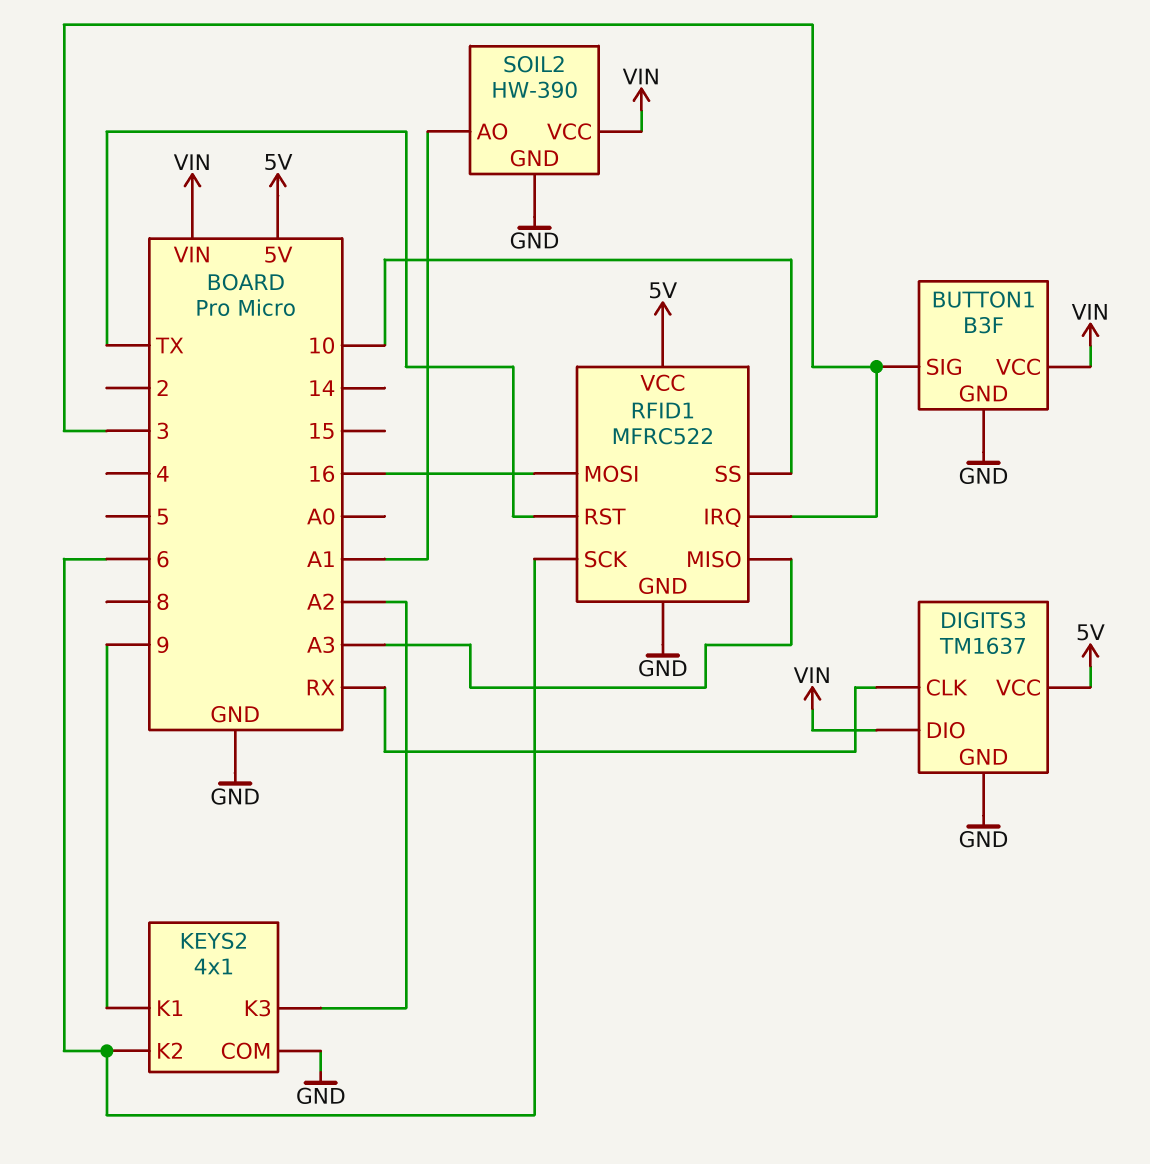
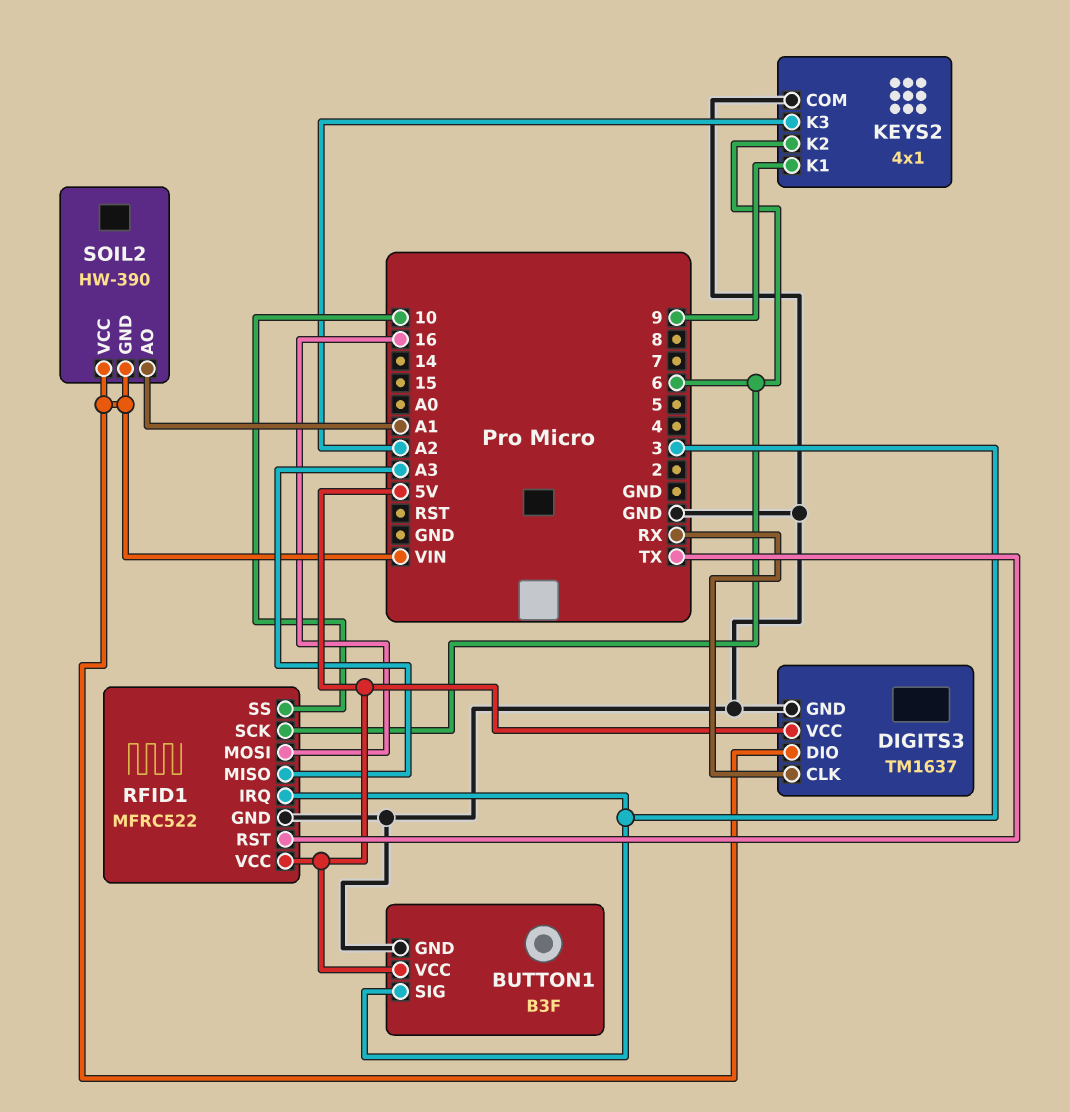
BUTTON1 pin VCC: VIN -> 5V
SOIL2 pin GND: GND -> VIN

